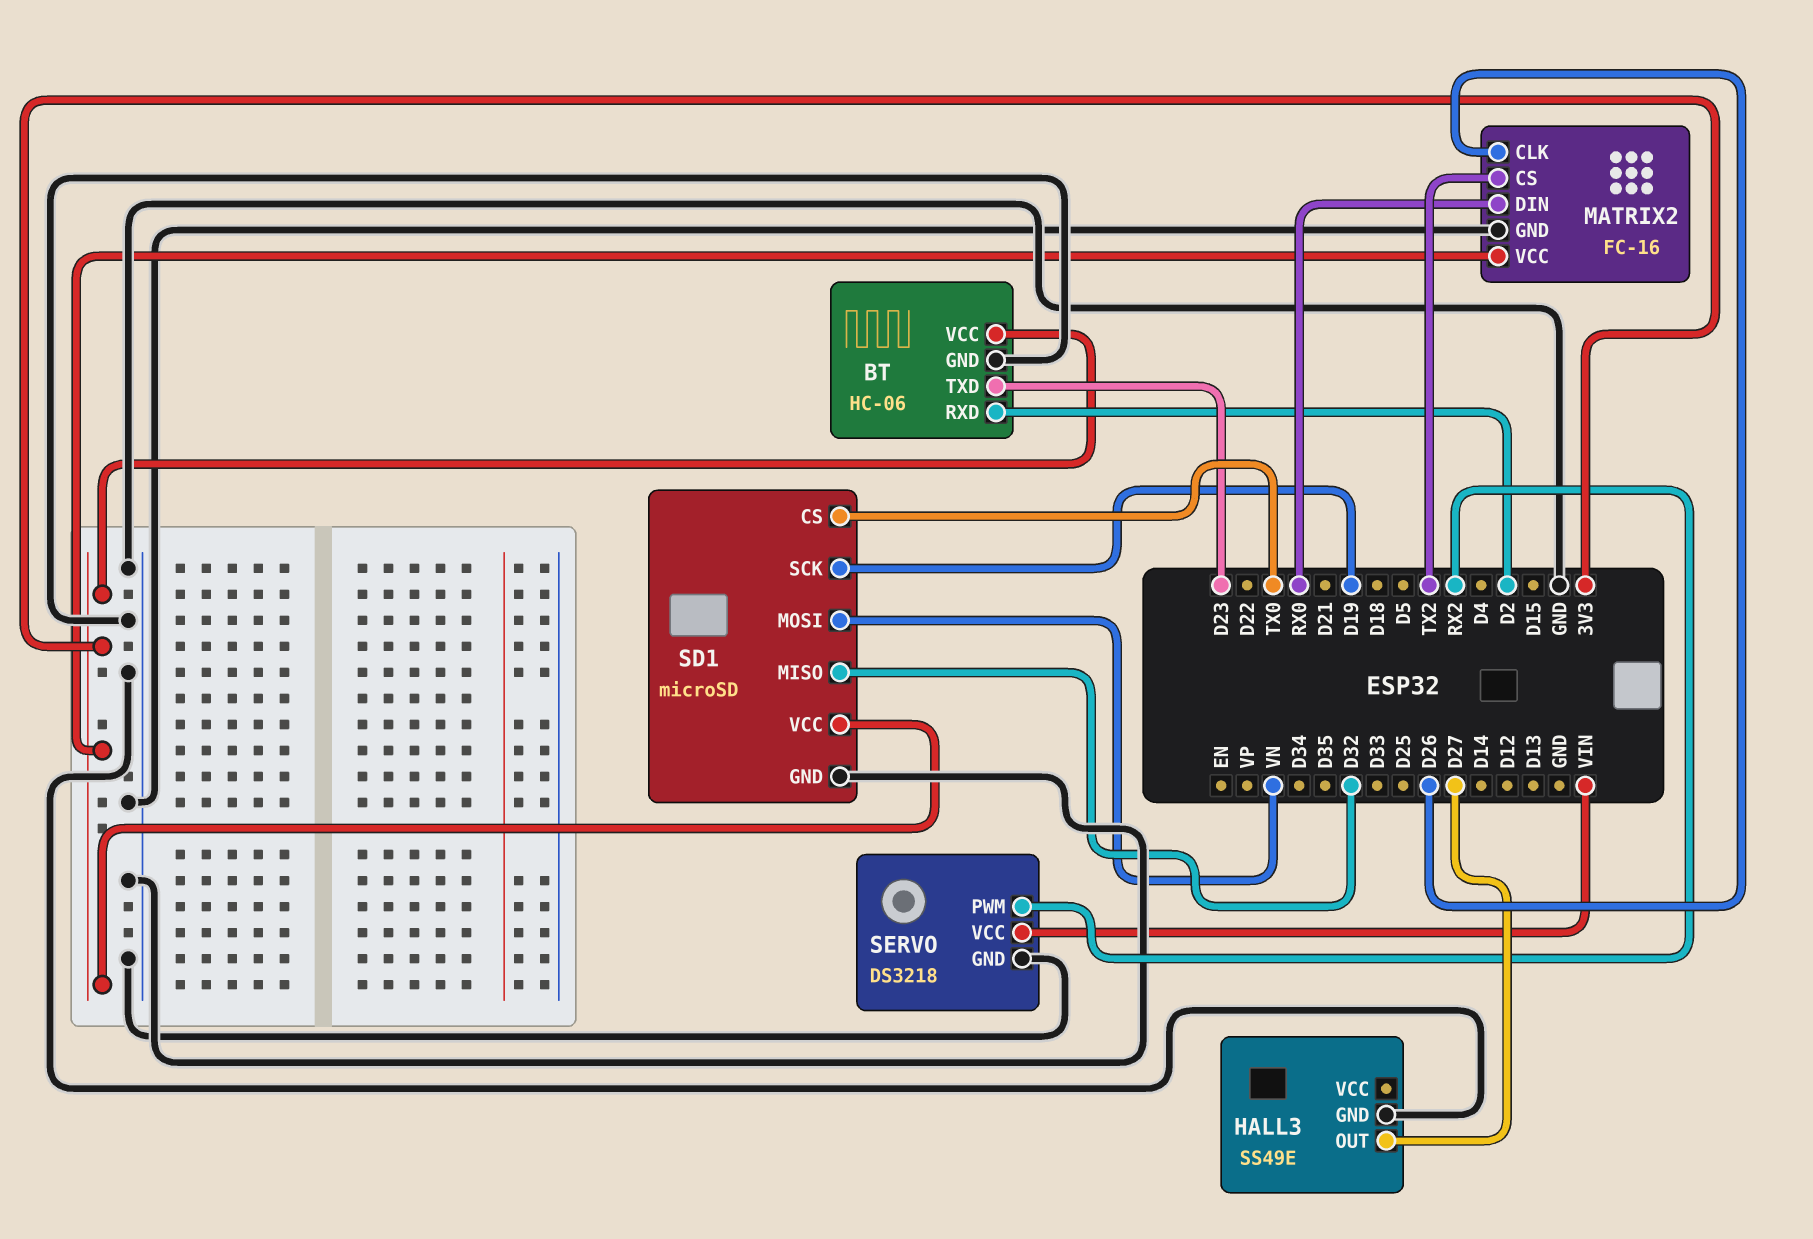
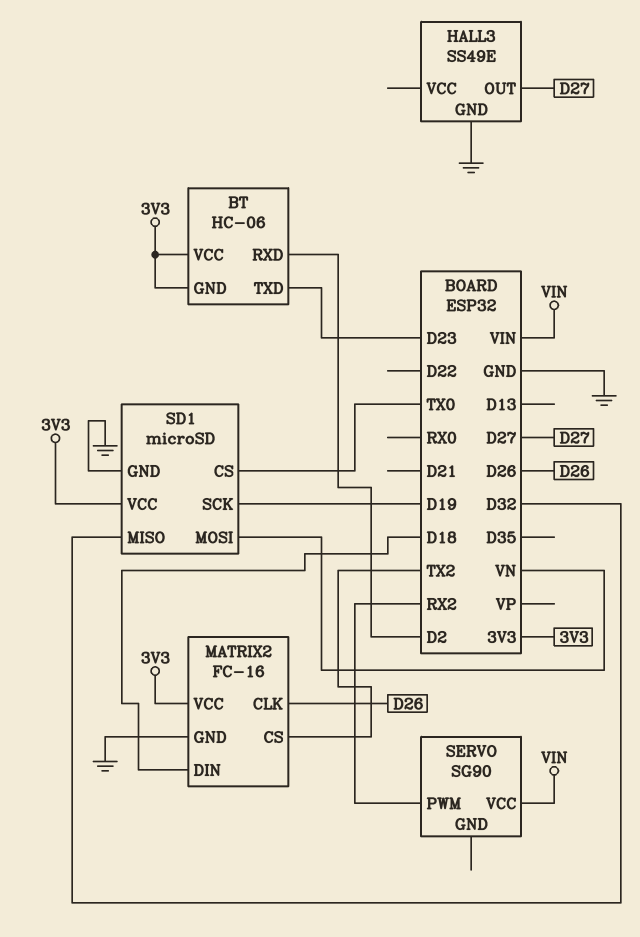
BT pin GND: GND -> 3V3
MATRIX2 pin DIN: RX0 -> D18
SERVO: DS3218 -> SG90
SERVO pin GND: GND -> none

